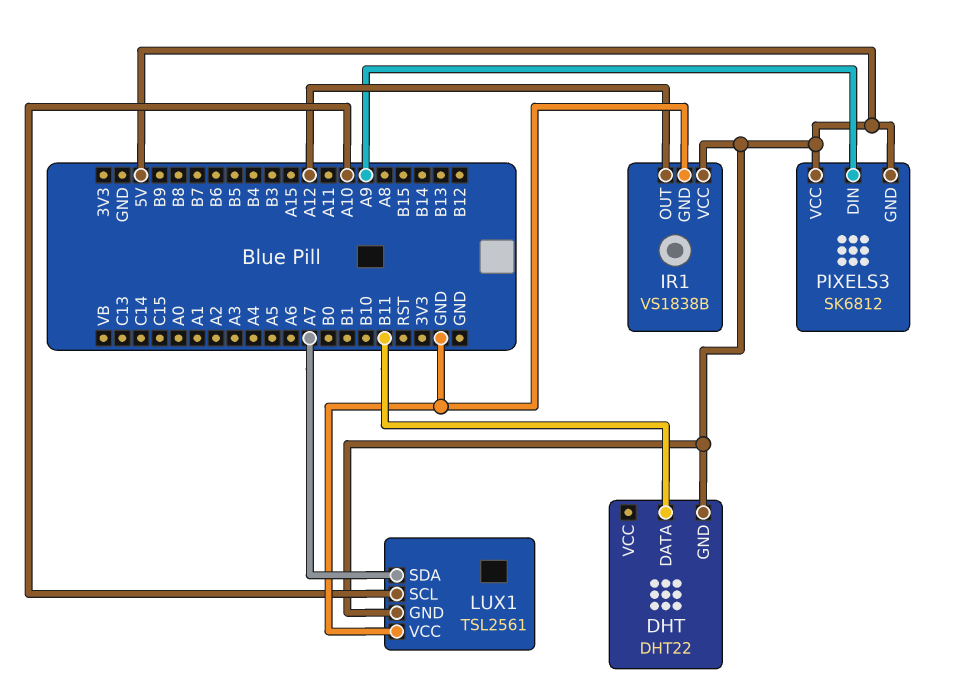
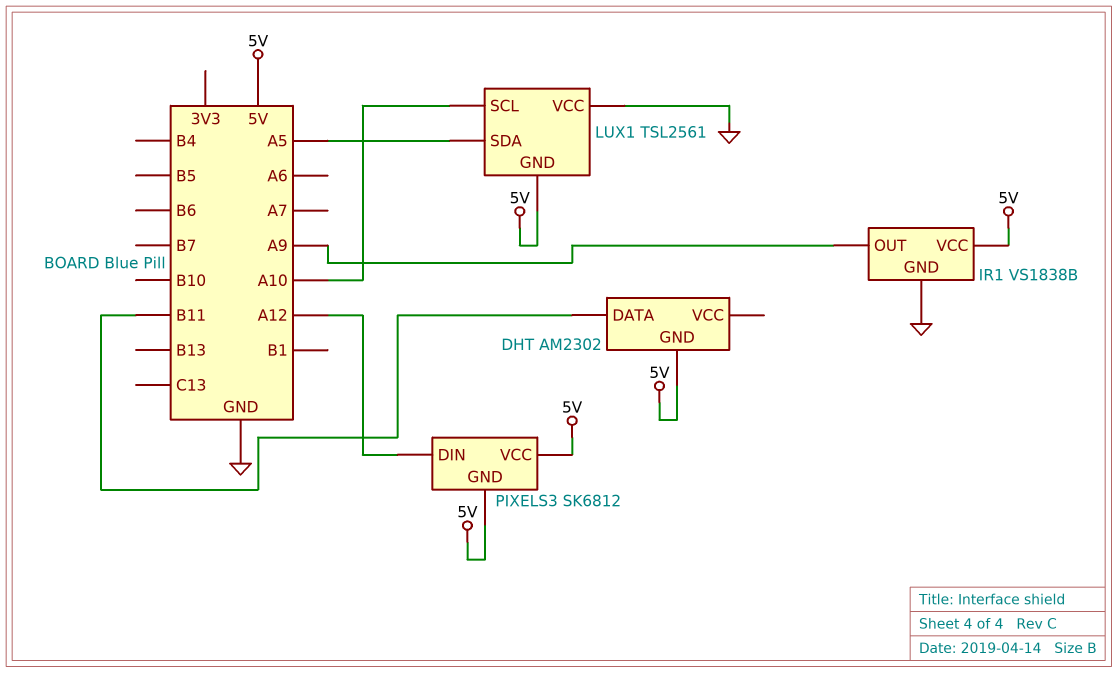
DHT: DHT22 -> AM2302
IR1 pin OUT: A12 -> A9
LUX1 pin SDA: A7 -> A5
PIXELS3 pin DIN: A9 -> A12

